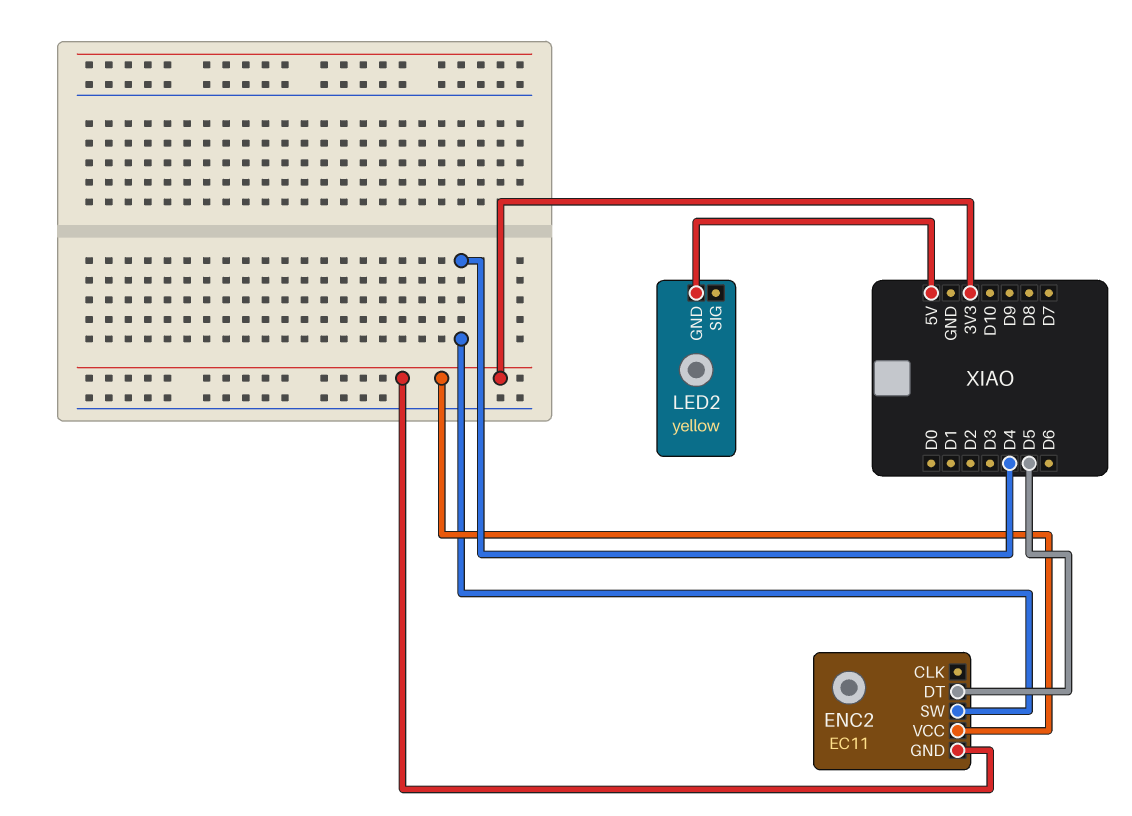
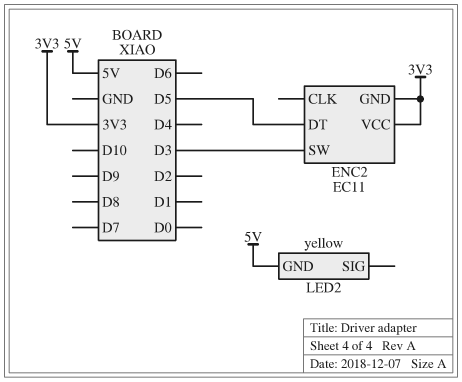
ENC2 pin SW: D4 -> D3

